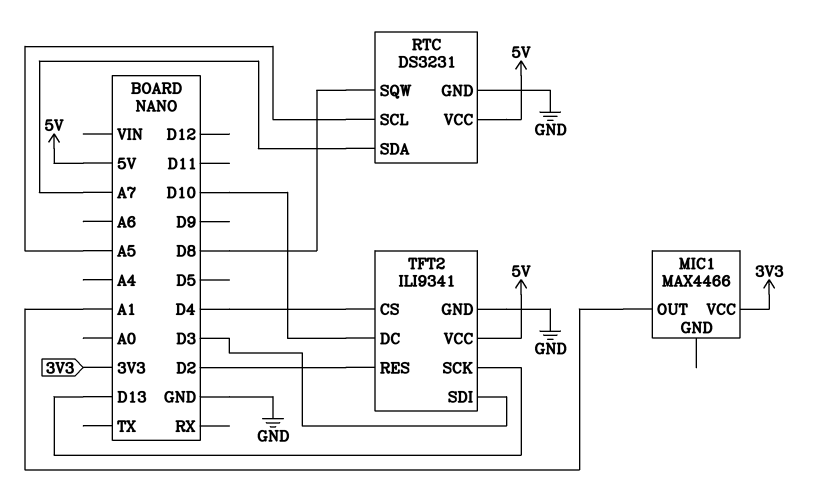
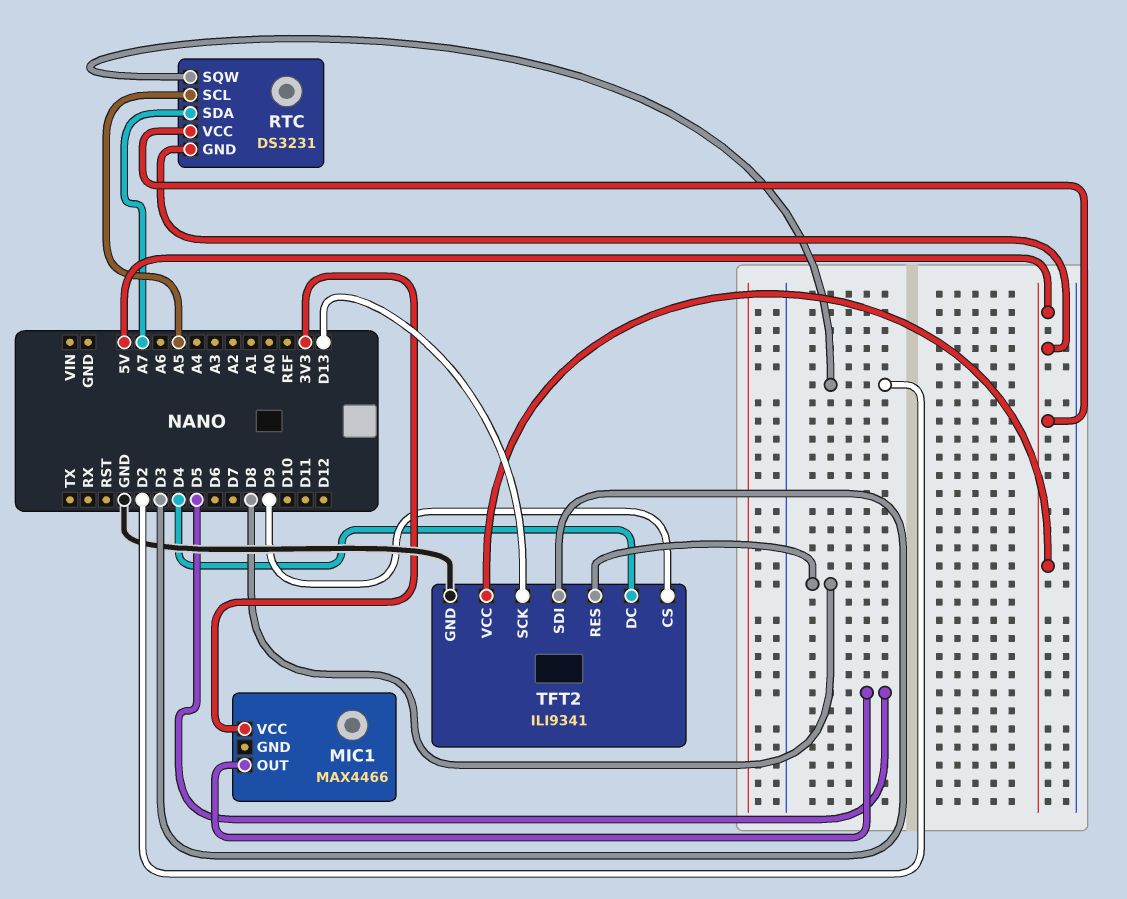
MIC1 pin OUT: A1 -> D5
RTC pin GND: GND -> 5V
RTC pin SQW: D8 -> D2
TFT2 pin CS: D4 -> D9
TFT2 pin DC: D10 -> D4
TFT2 pin RES: D2 -> D8

